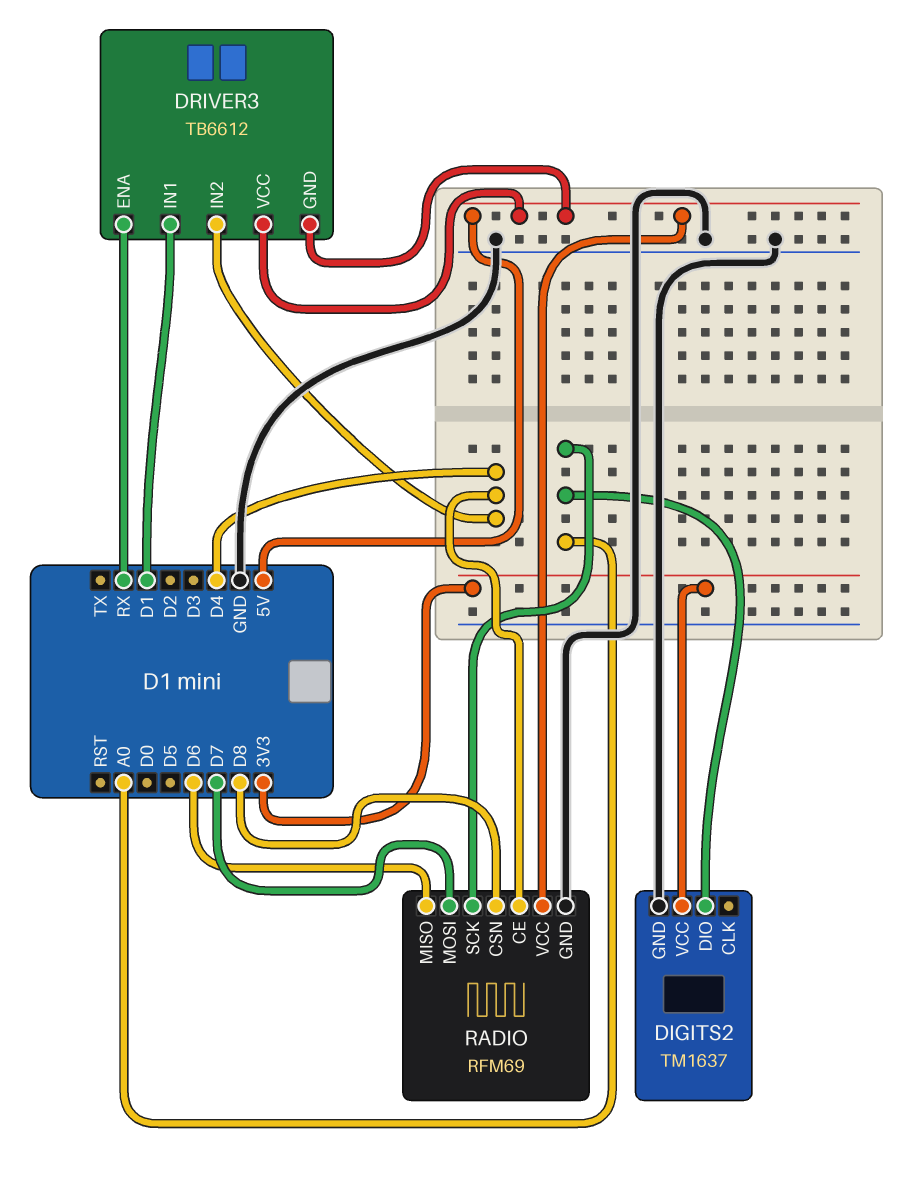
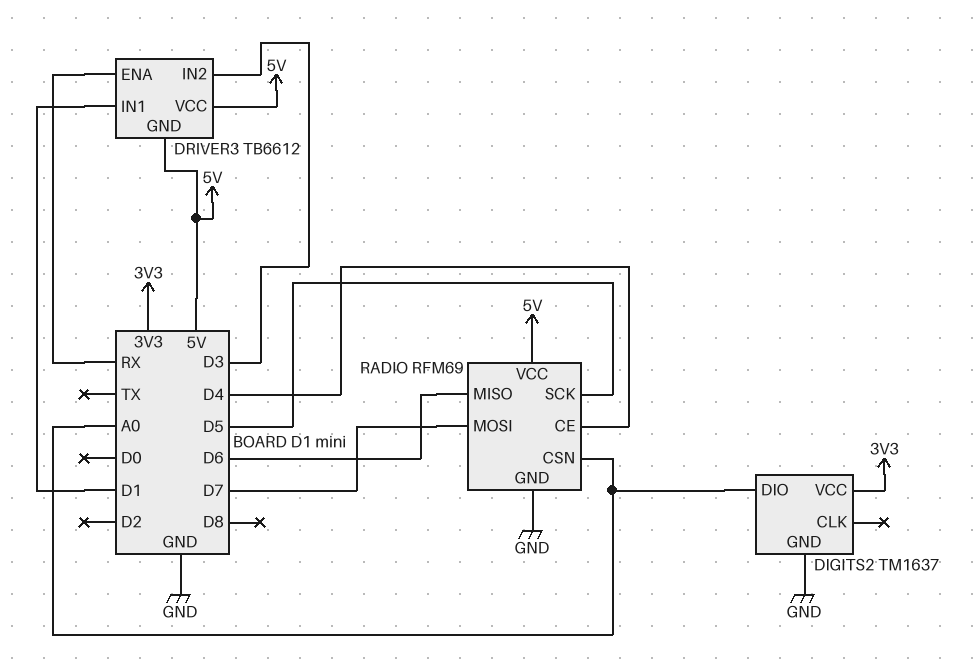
DRIVER3 pin IN2: D4 -> D3
RADIO pin CSN: D8 -> A0
RADIO pin SCK: A0 -> D5

